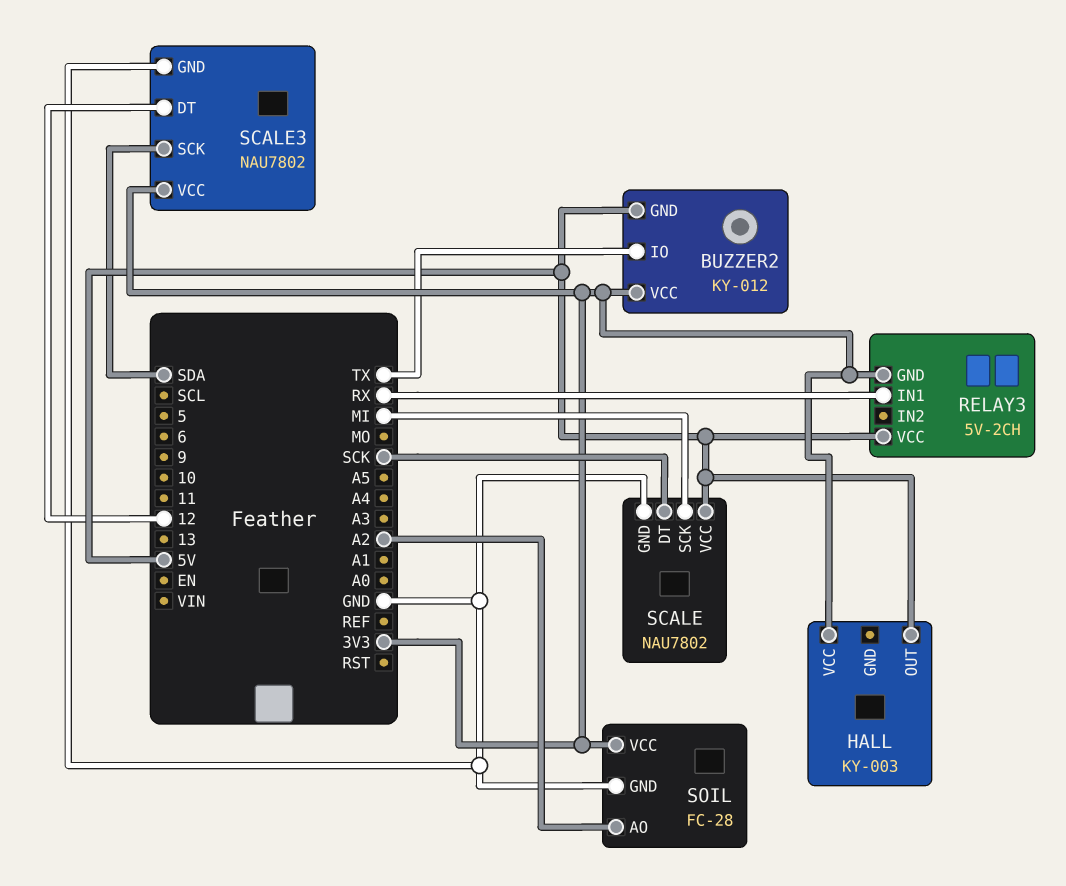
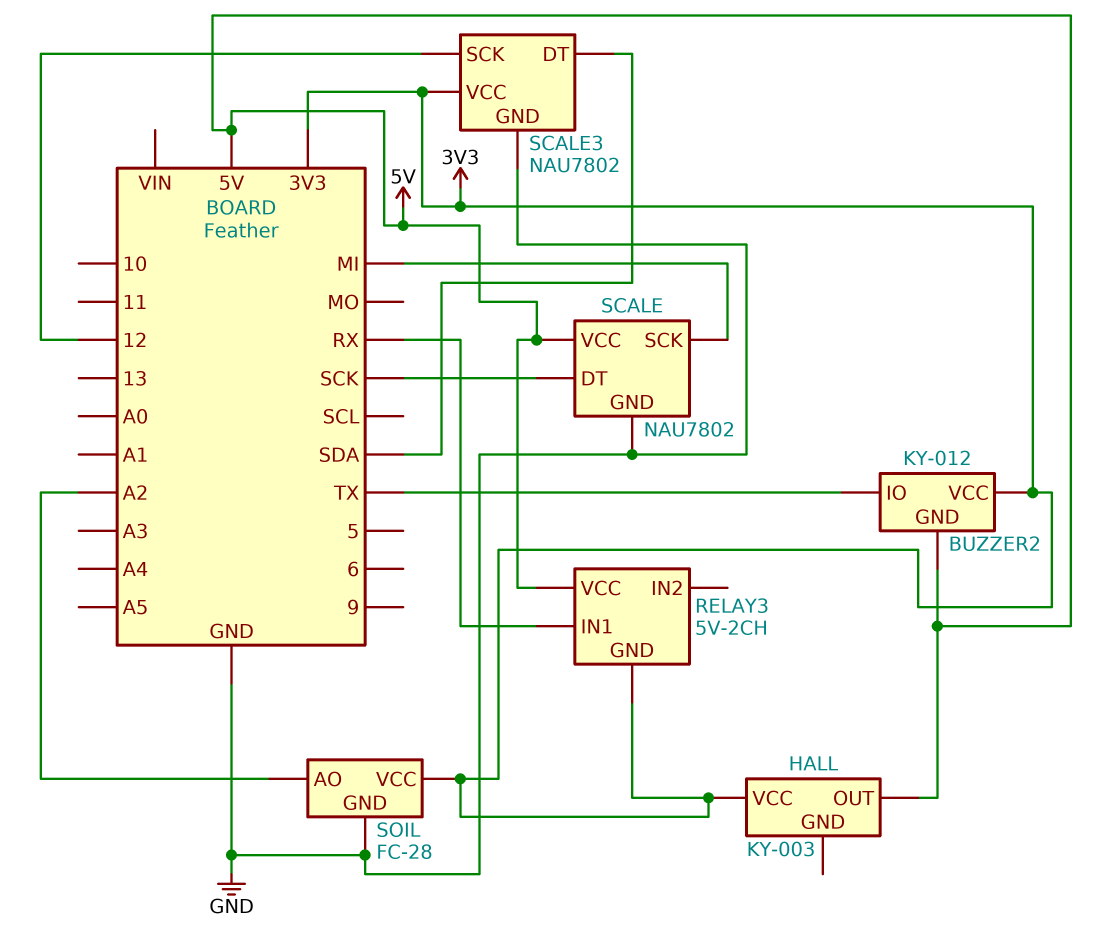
SCALE3 pin DT: 12 -> SDA
SCALE3 pin SCK: SDA -> 12

